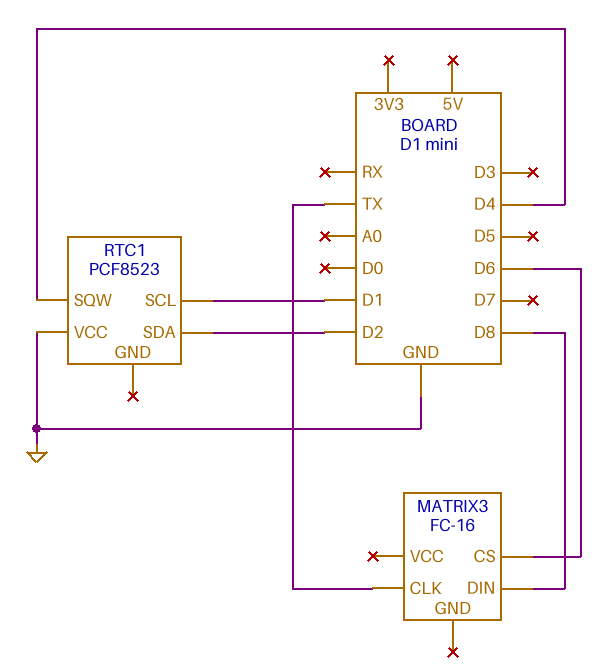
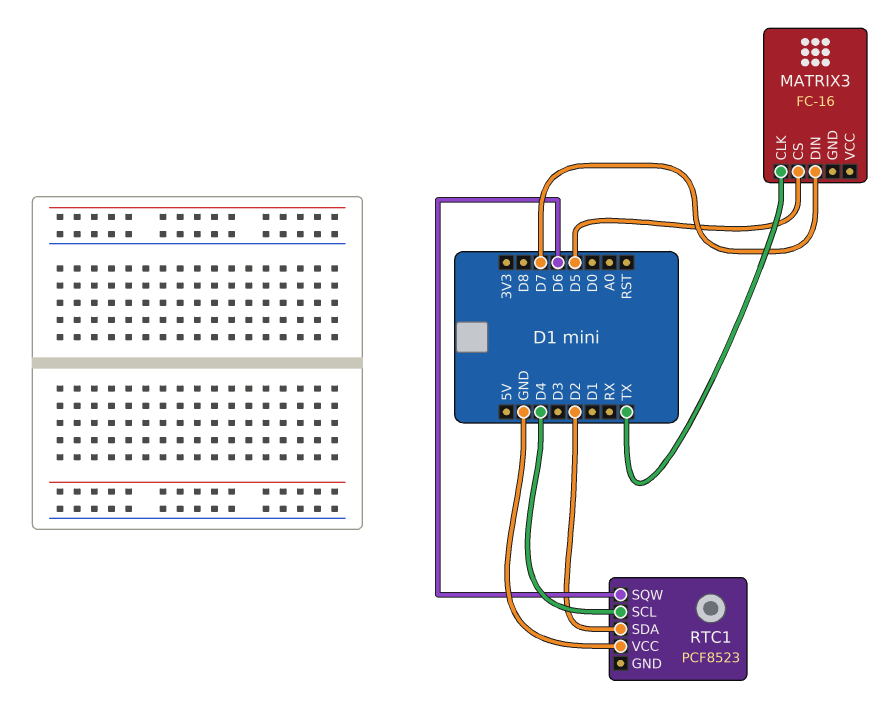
MATRIX3 pin CS: D6 -> D5
MATRIX3 pin DIN: D8 -> D7
RTC1 pin SCL: D1 -> D4
RTC1 pin SQW: D4 -> D6

